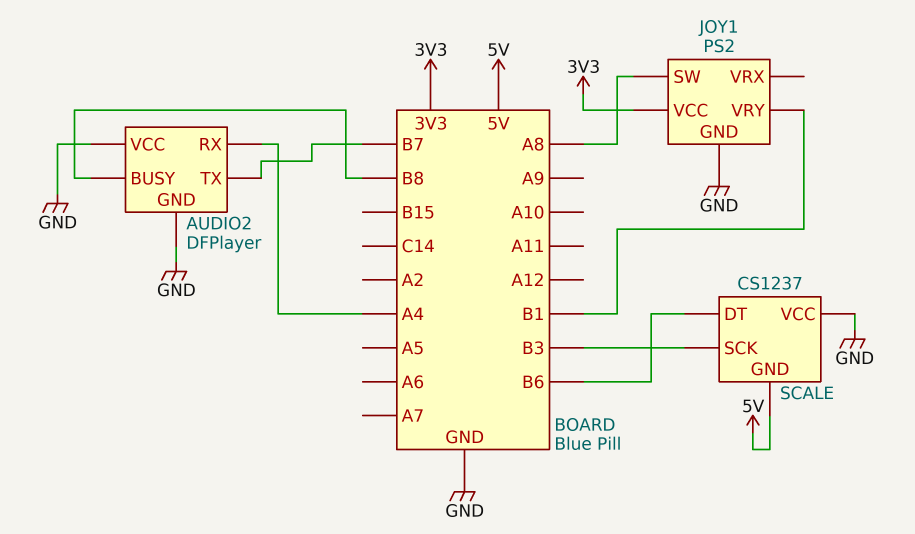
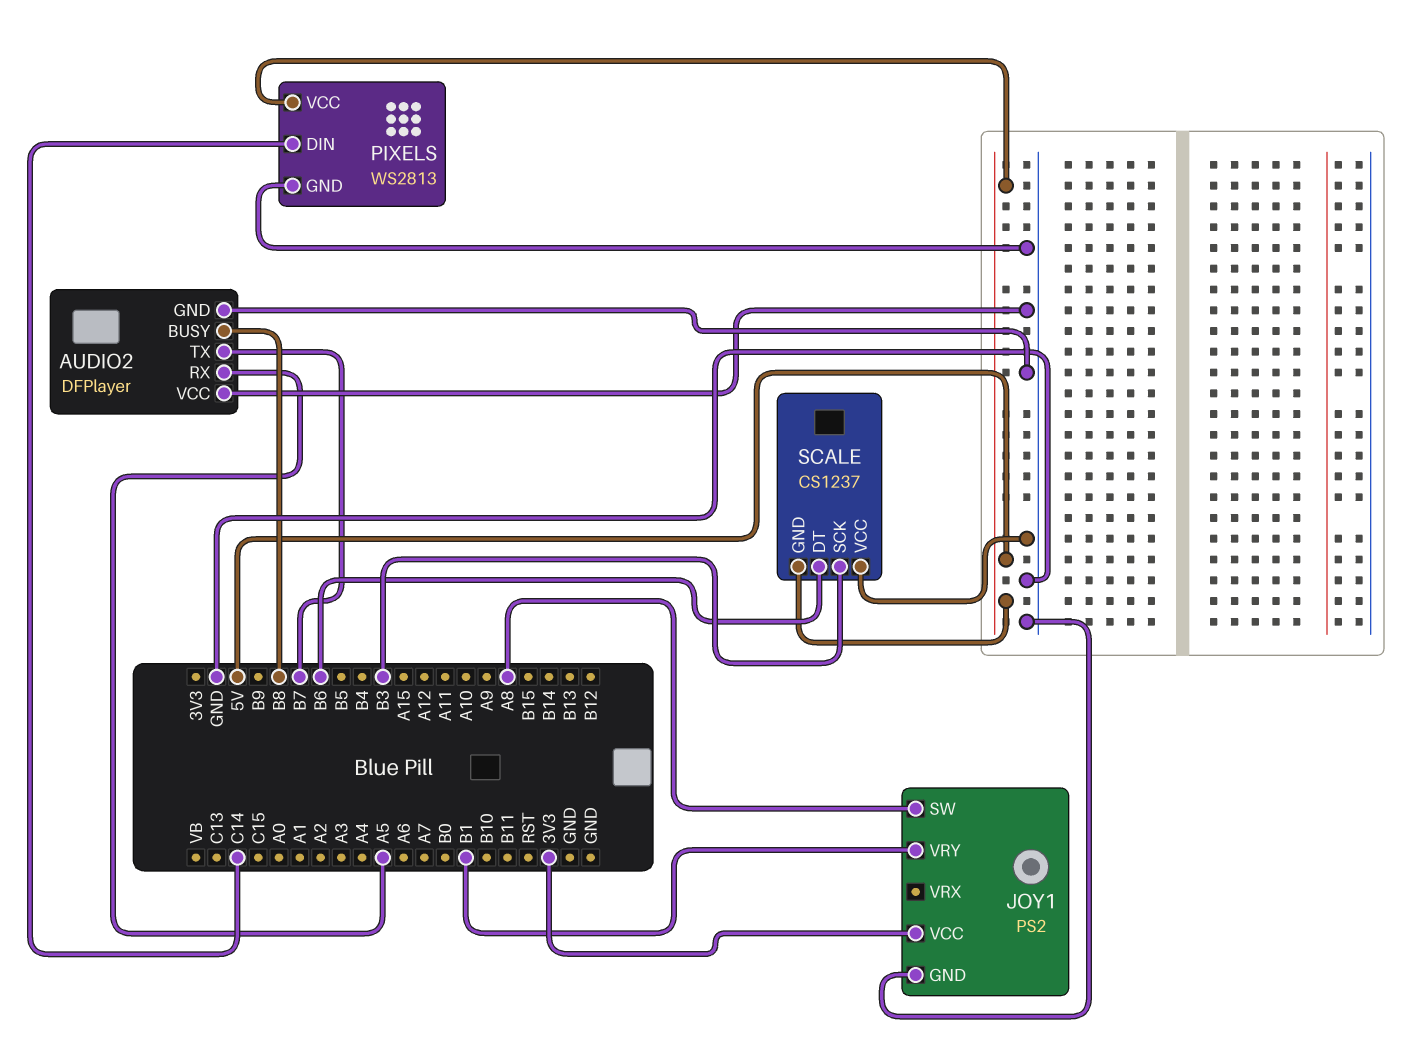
AUDIO2 pin RX: A4 -> A5
PIXELS: none -> WS2813
PIXELS pin DIN: none -> C14
PIXELS pin GND: none -> GND
PIXELS pin VCC: none -> 5V

